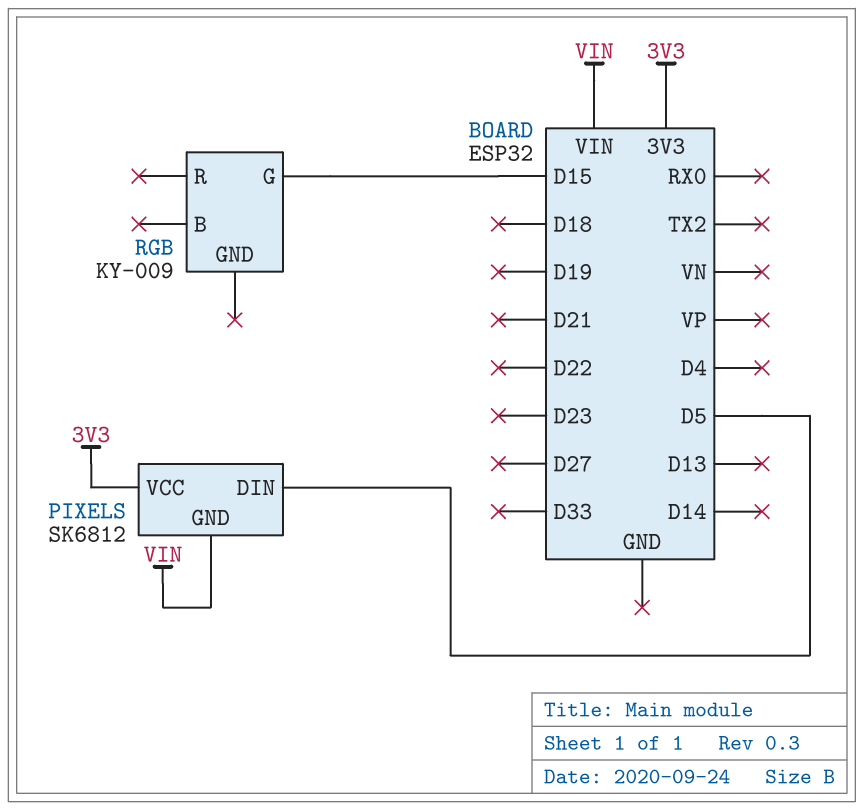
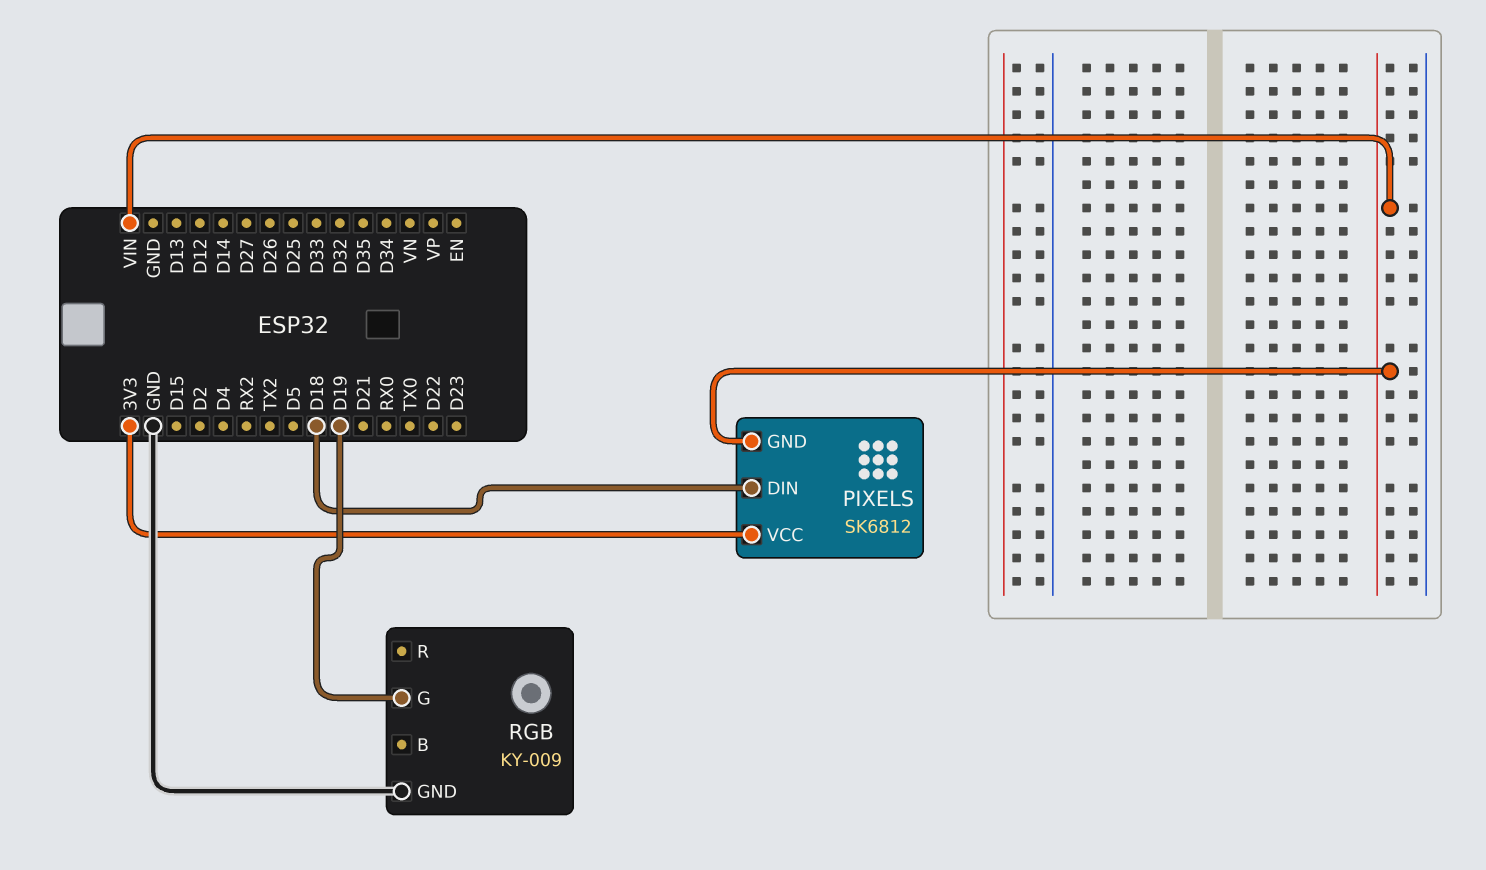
PIXELS pin DIN: D5 -> D18
RGB pin G: D15 -> D19
RGB pin GND: none -> GND

